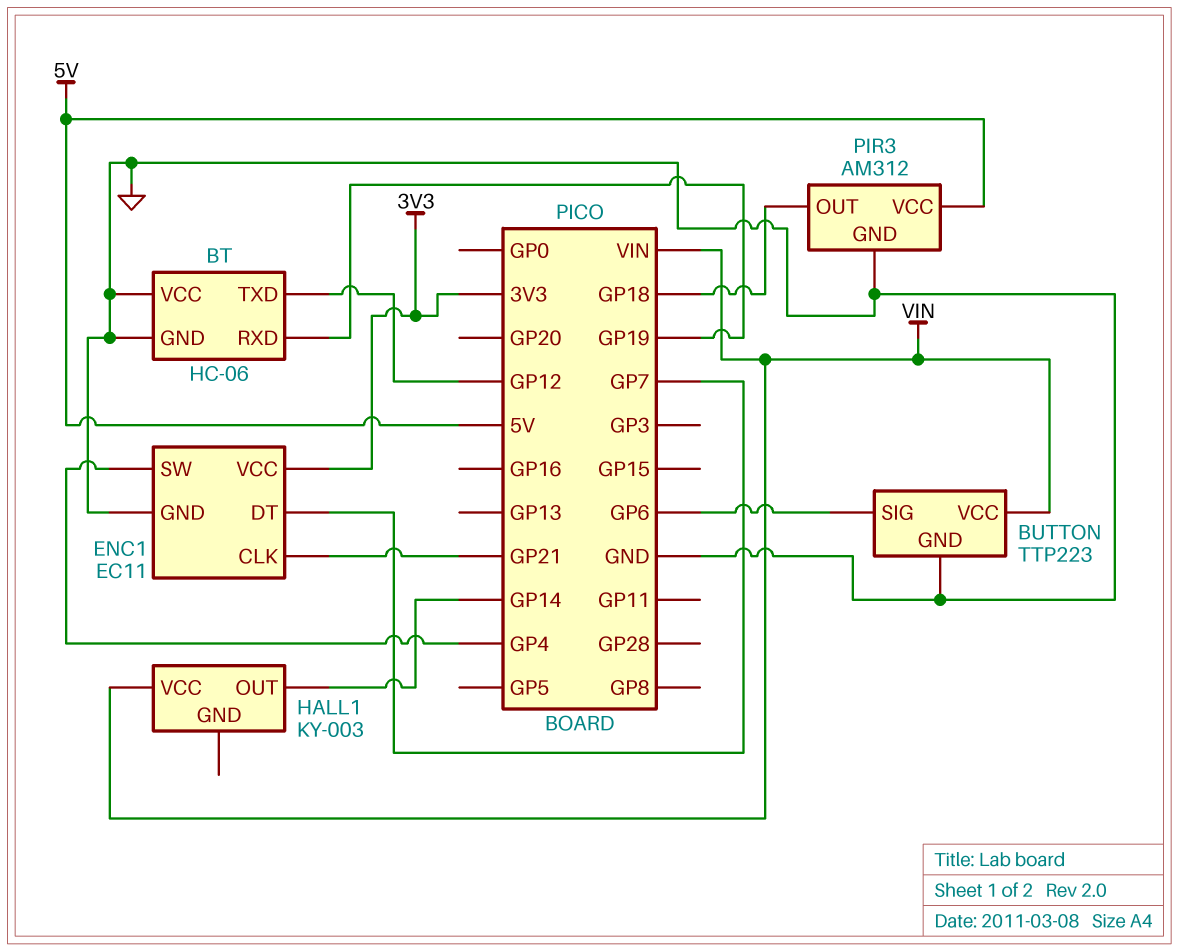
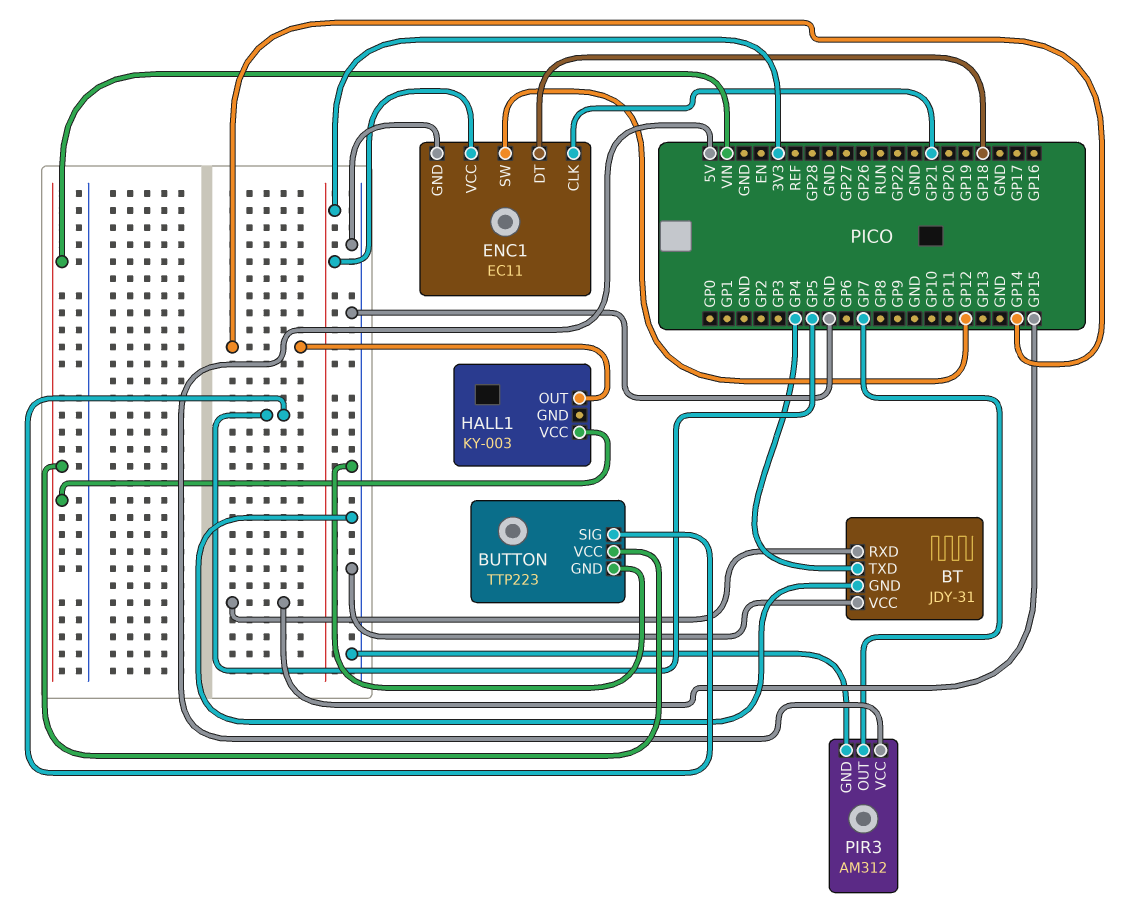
BT: HC-06 -> JDY-31
BT pin RXD: GP19 -> GP15
BT pin TXD: GP12 -> GP4
BUTTON pin SIG: GP6 -> GP5
ENC1 pin DT: GP7 -> GP18
ENC1 pin SW: GP4 -> GP12
PIR3 pin OUT: GP18 -> GP7

